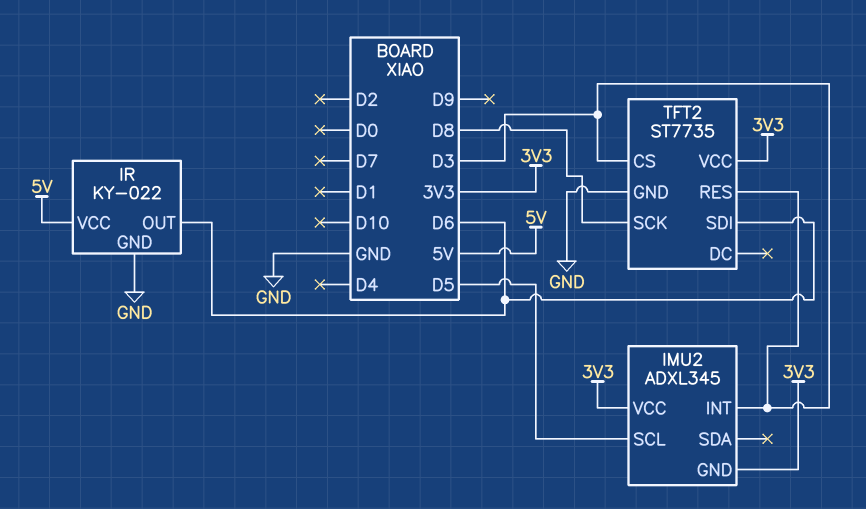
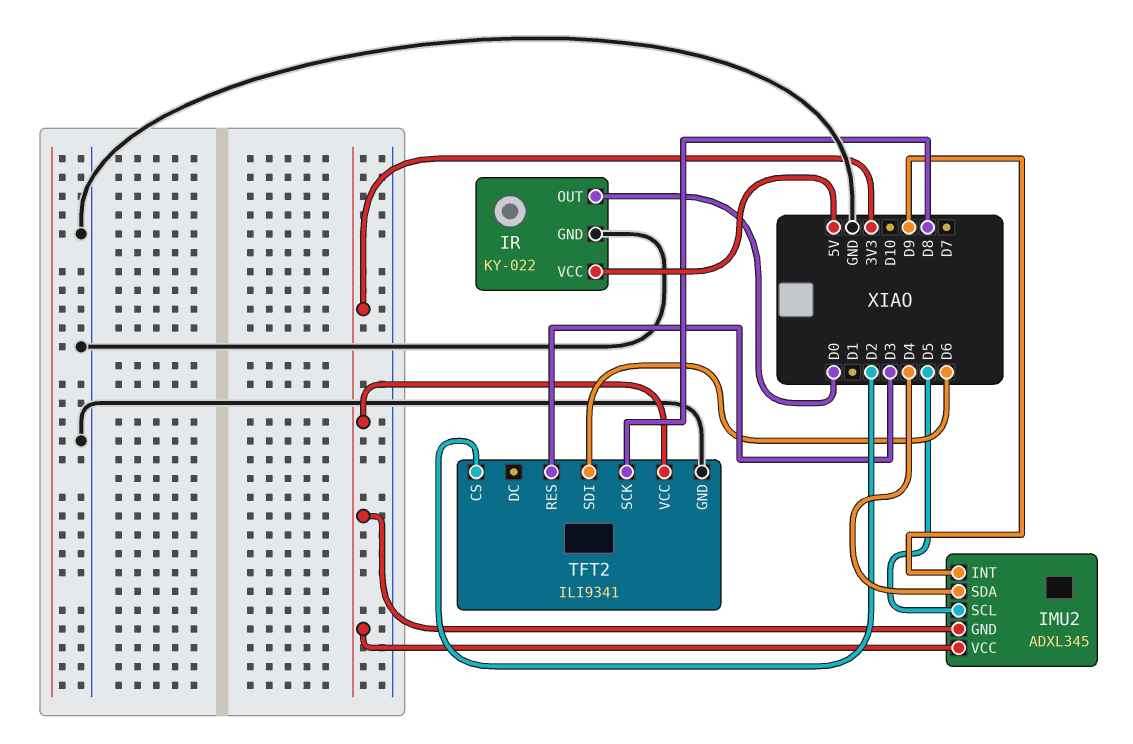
IMU2 pin INT: D3 -> D9
IMU2 pin SDA: none -> D4
IR pin OUT: D6 -> D0
TFT2: ST7735 -> ILI9341
TFT2 pin CS: D3 -> D2

